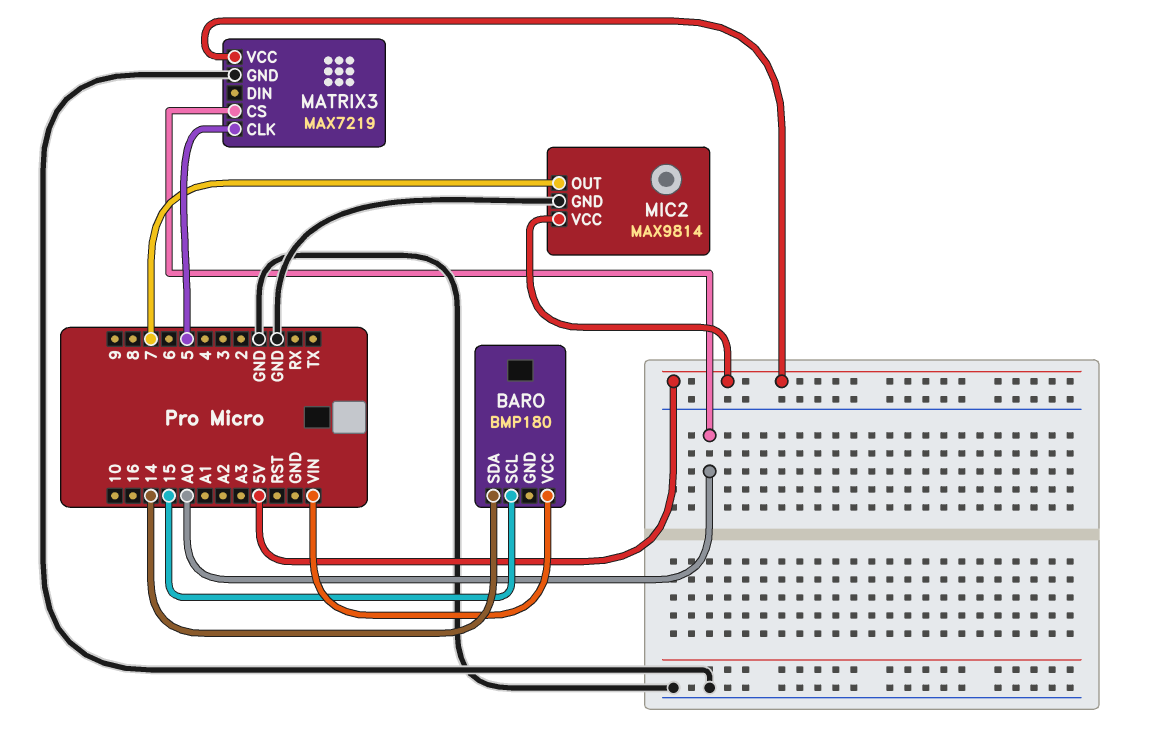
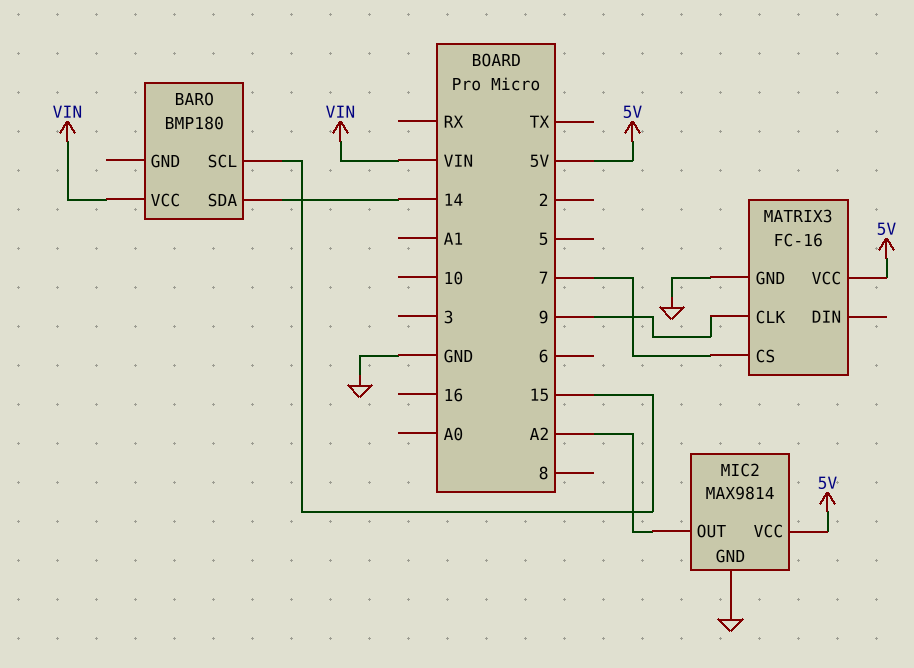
MATRIX3: MAX7219 -> FC-16
MATRIX3 pin CLK: 5 -> 9
MATRIX3 pin CS: A0 -> 7
MIC2 pin OUT: 7 -> A2

